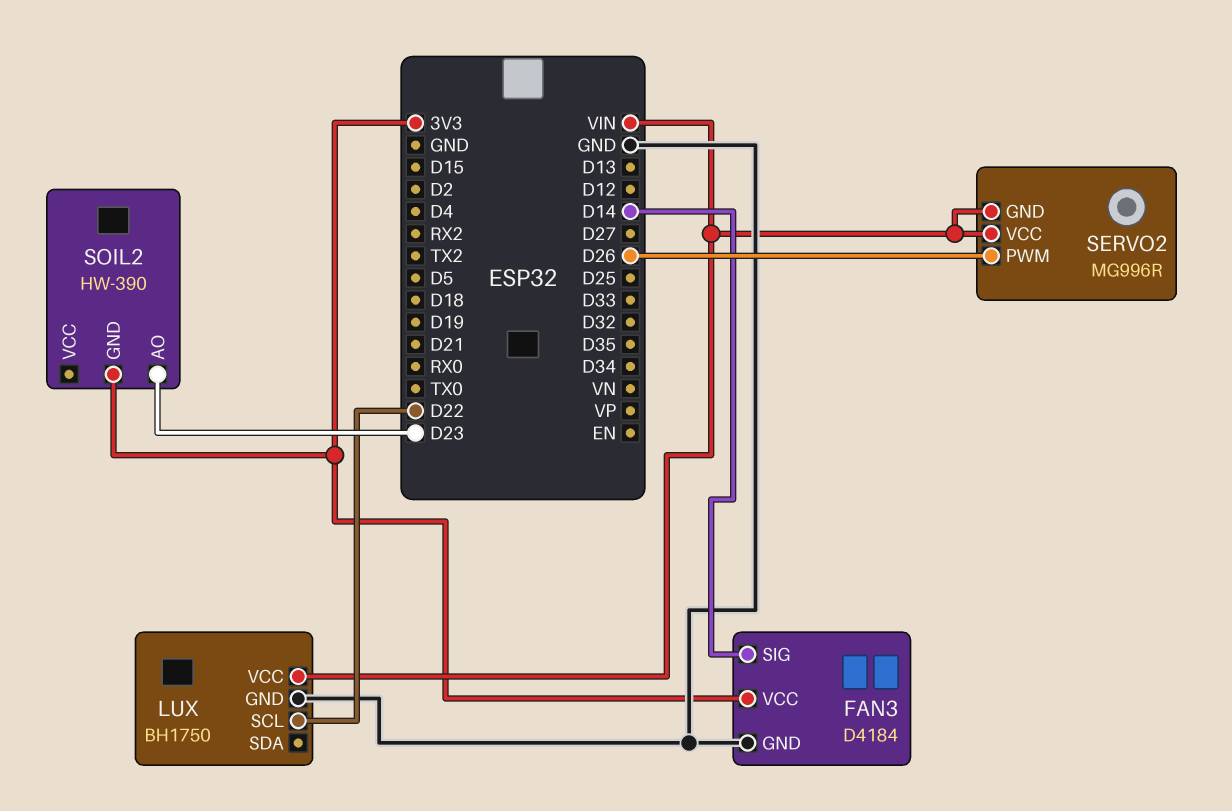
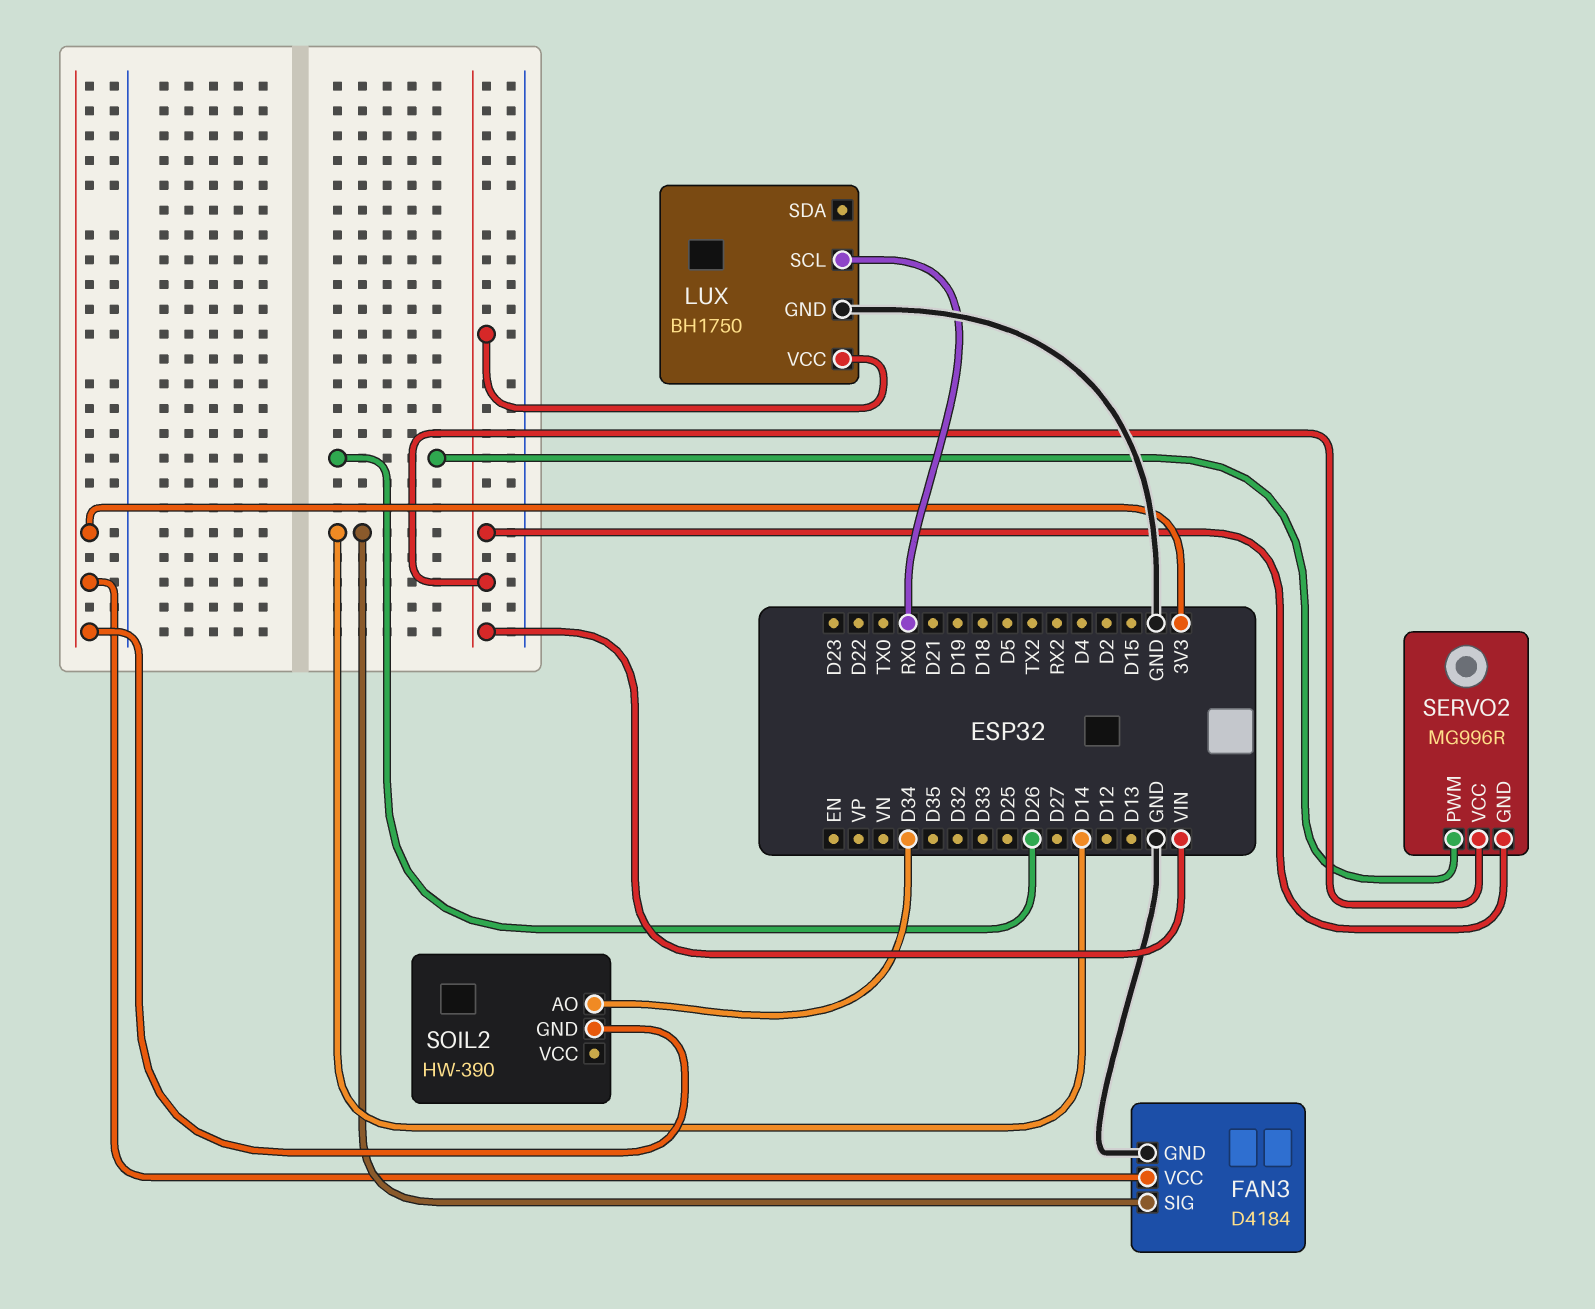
LUX pin SCL: D22 -> RX0
SOIL2 pin AO: D23 -> D34

